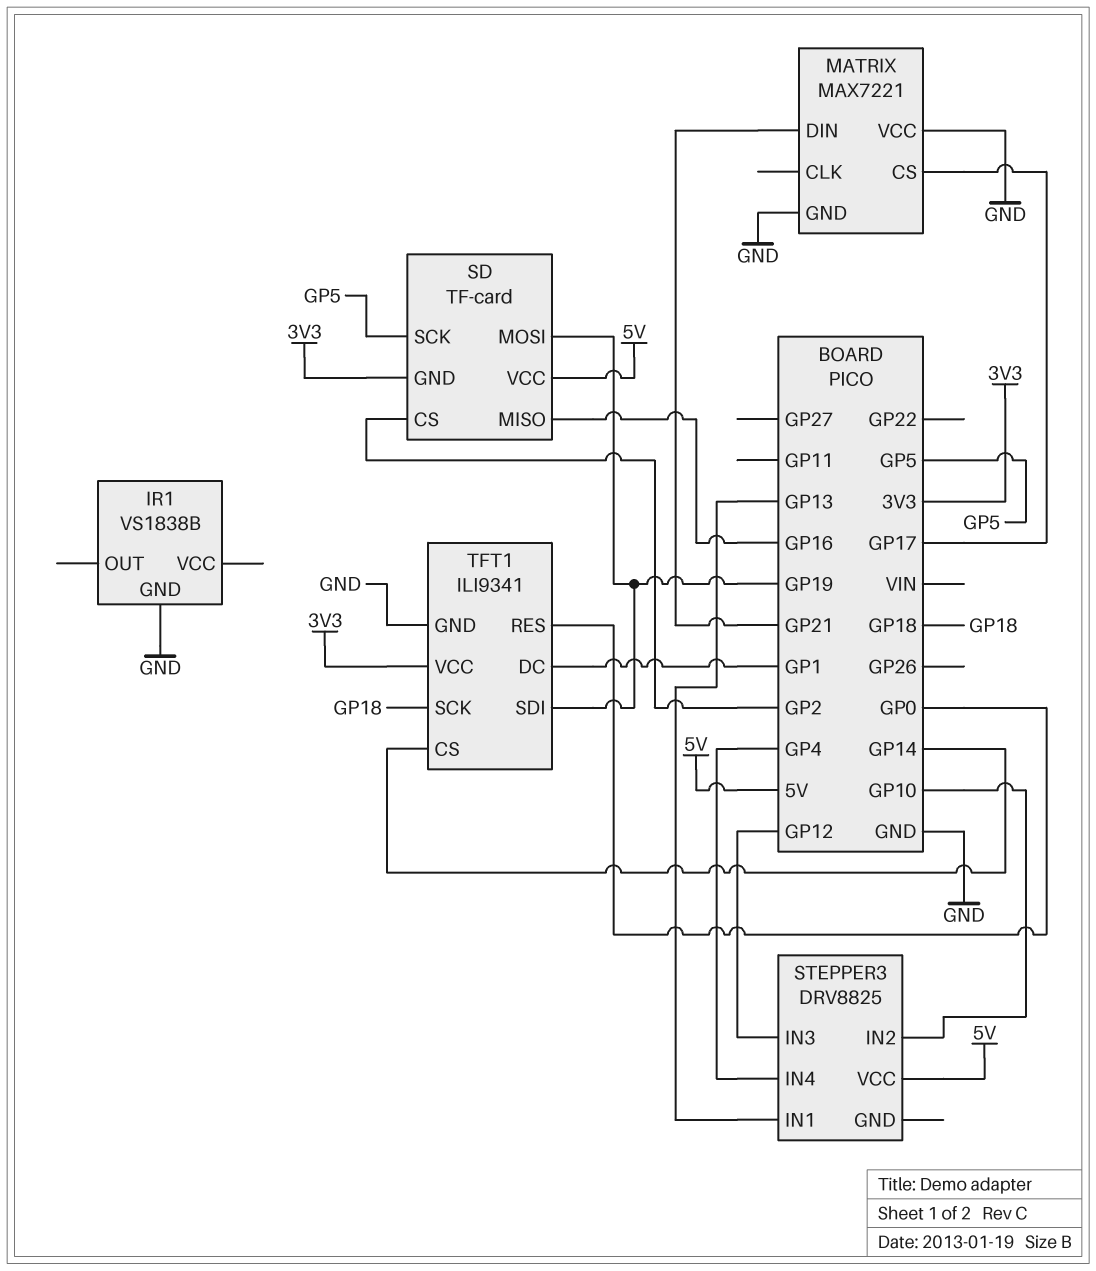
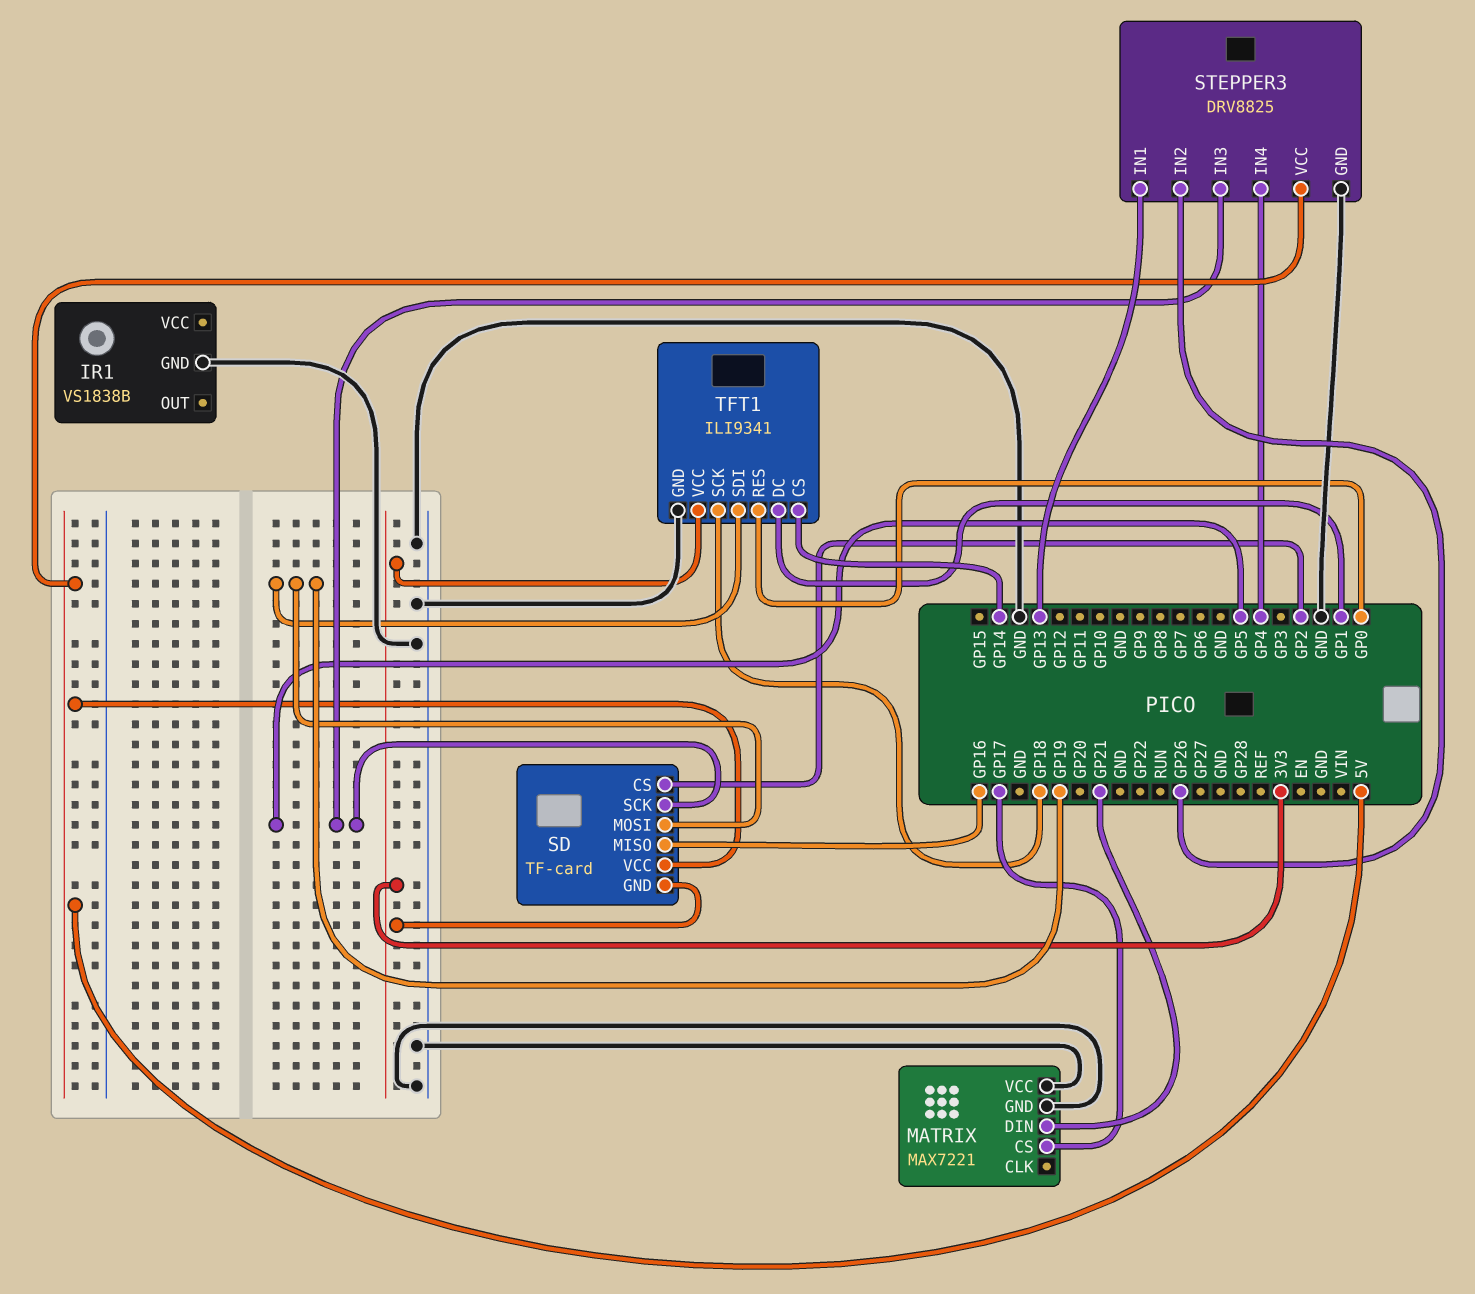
STEPPER3 pin GND: none -> GND
STEPPER3 pin IN2: GP10 -> GP26
STEPPER3 pin IN3: GP12 -> GP5

